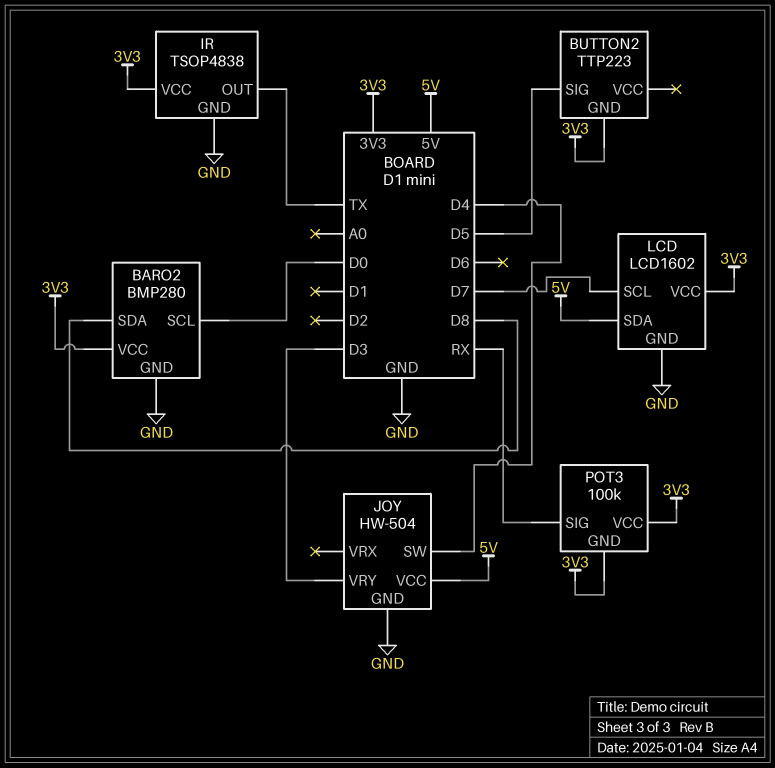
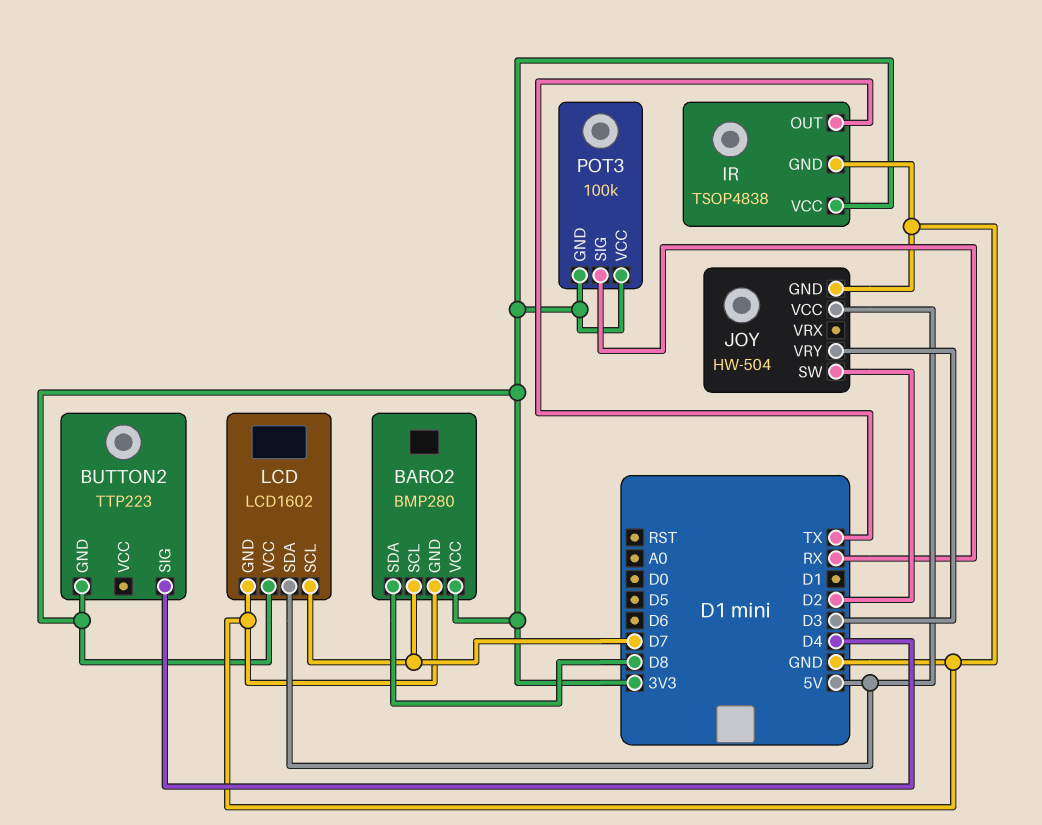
BARO2 pin SCL: D0 -> D7
BUTTON2 pin SIG: D5 -> D4
JOY pin SW: D4 -> D2

